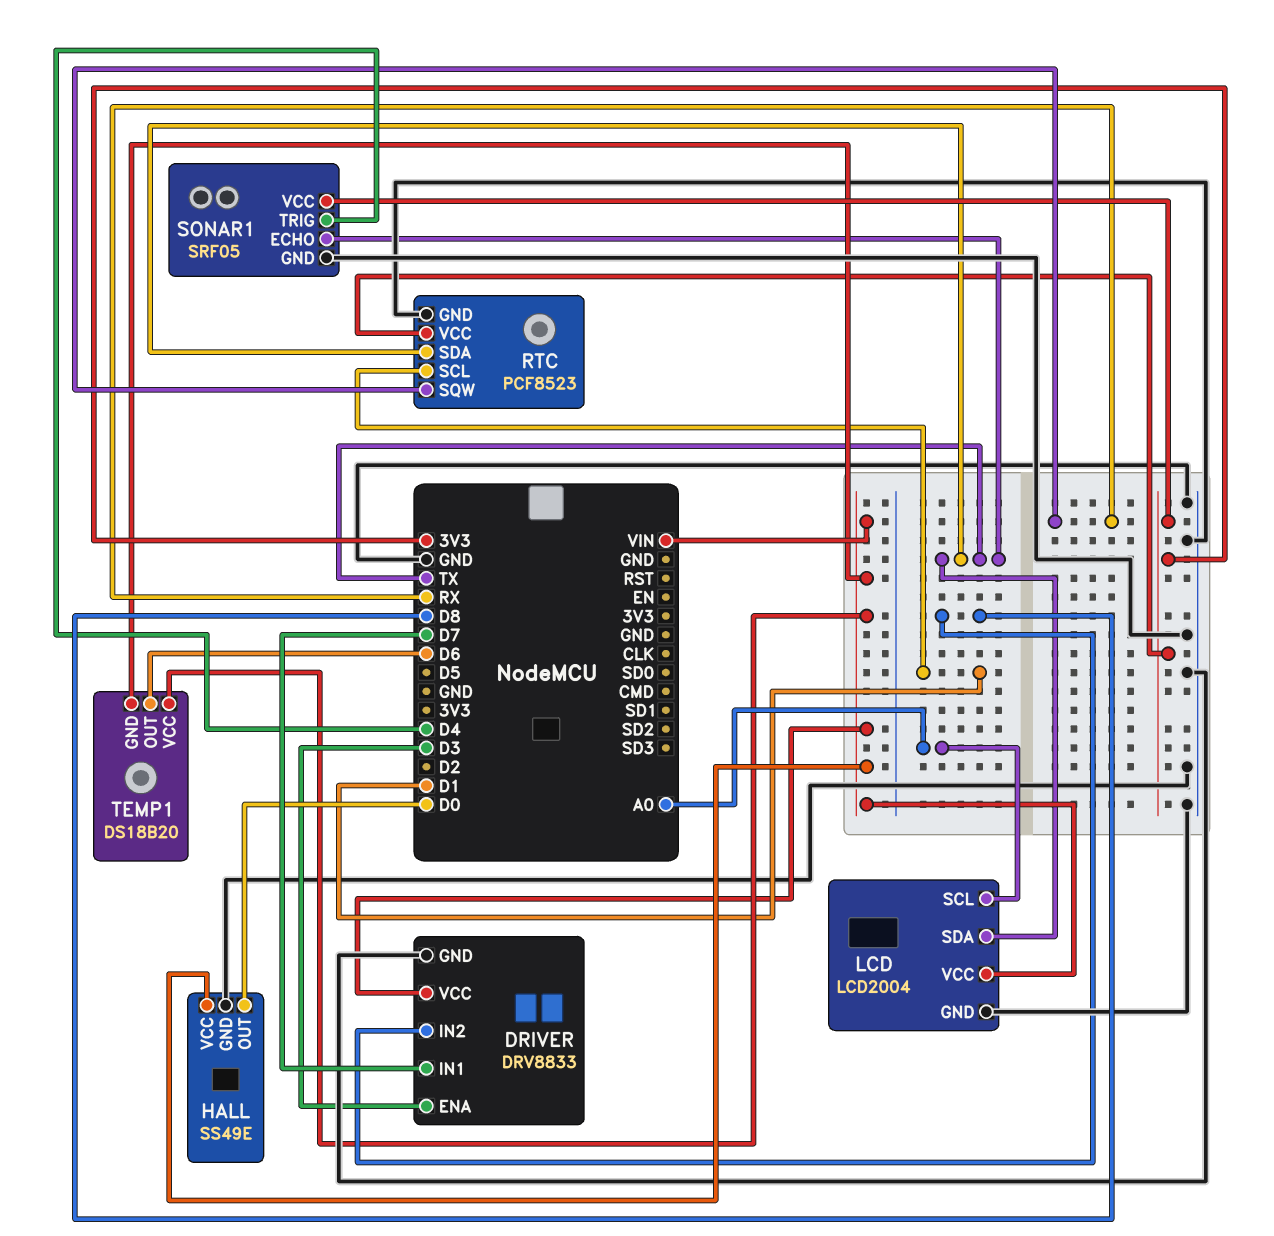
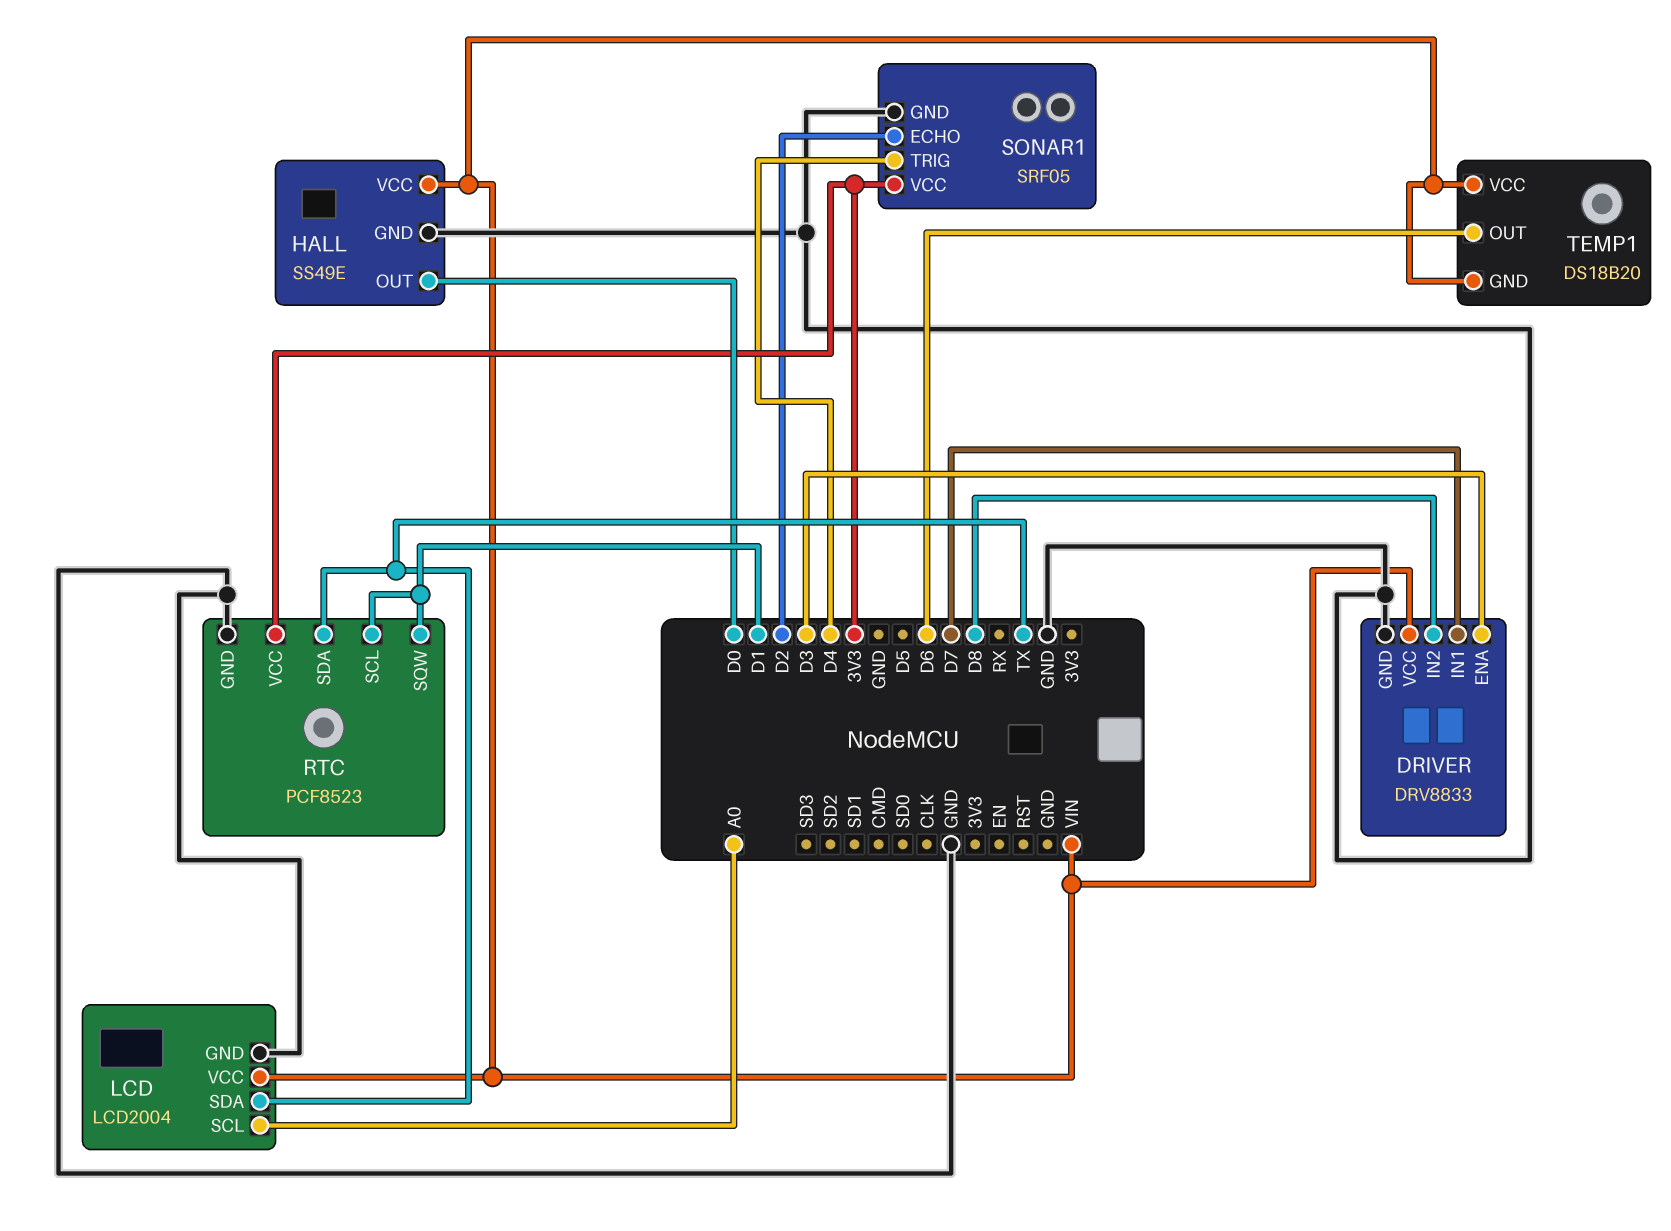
RTC pin SQW: RX -> D1
SONAR1 pin ECHO: TX -> D2

